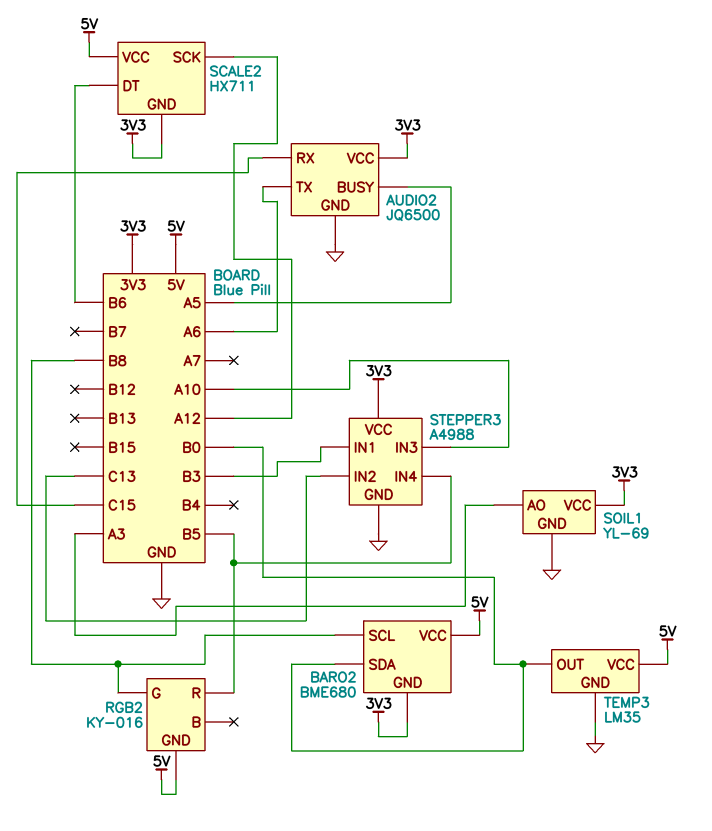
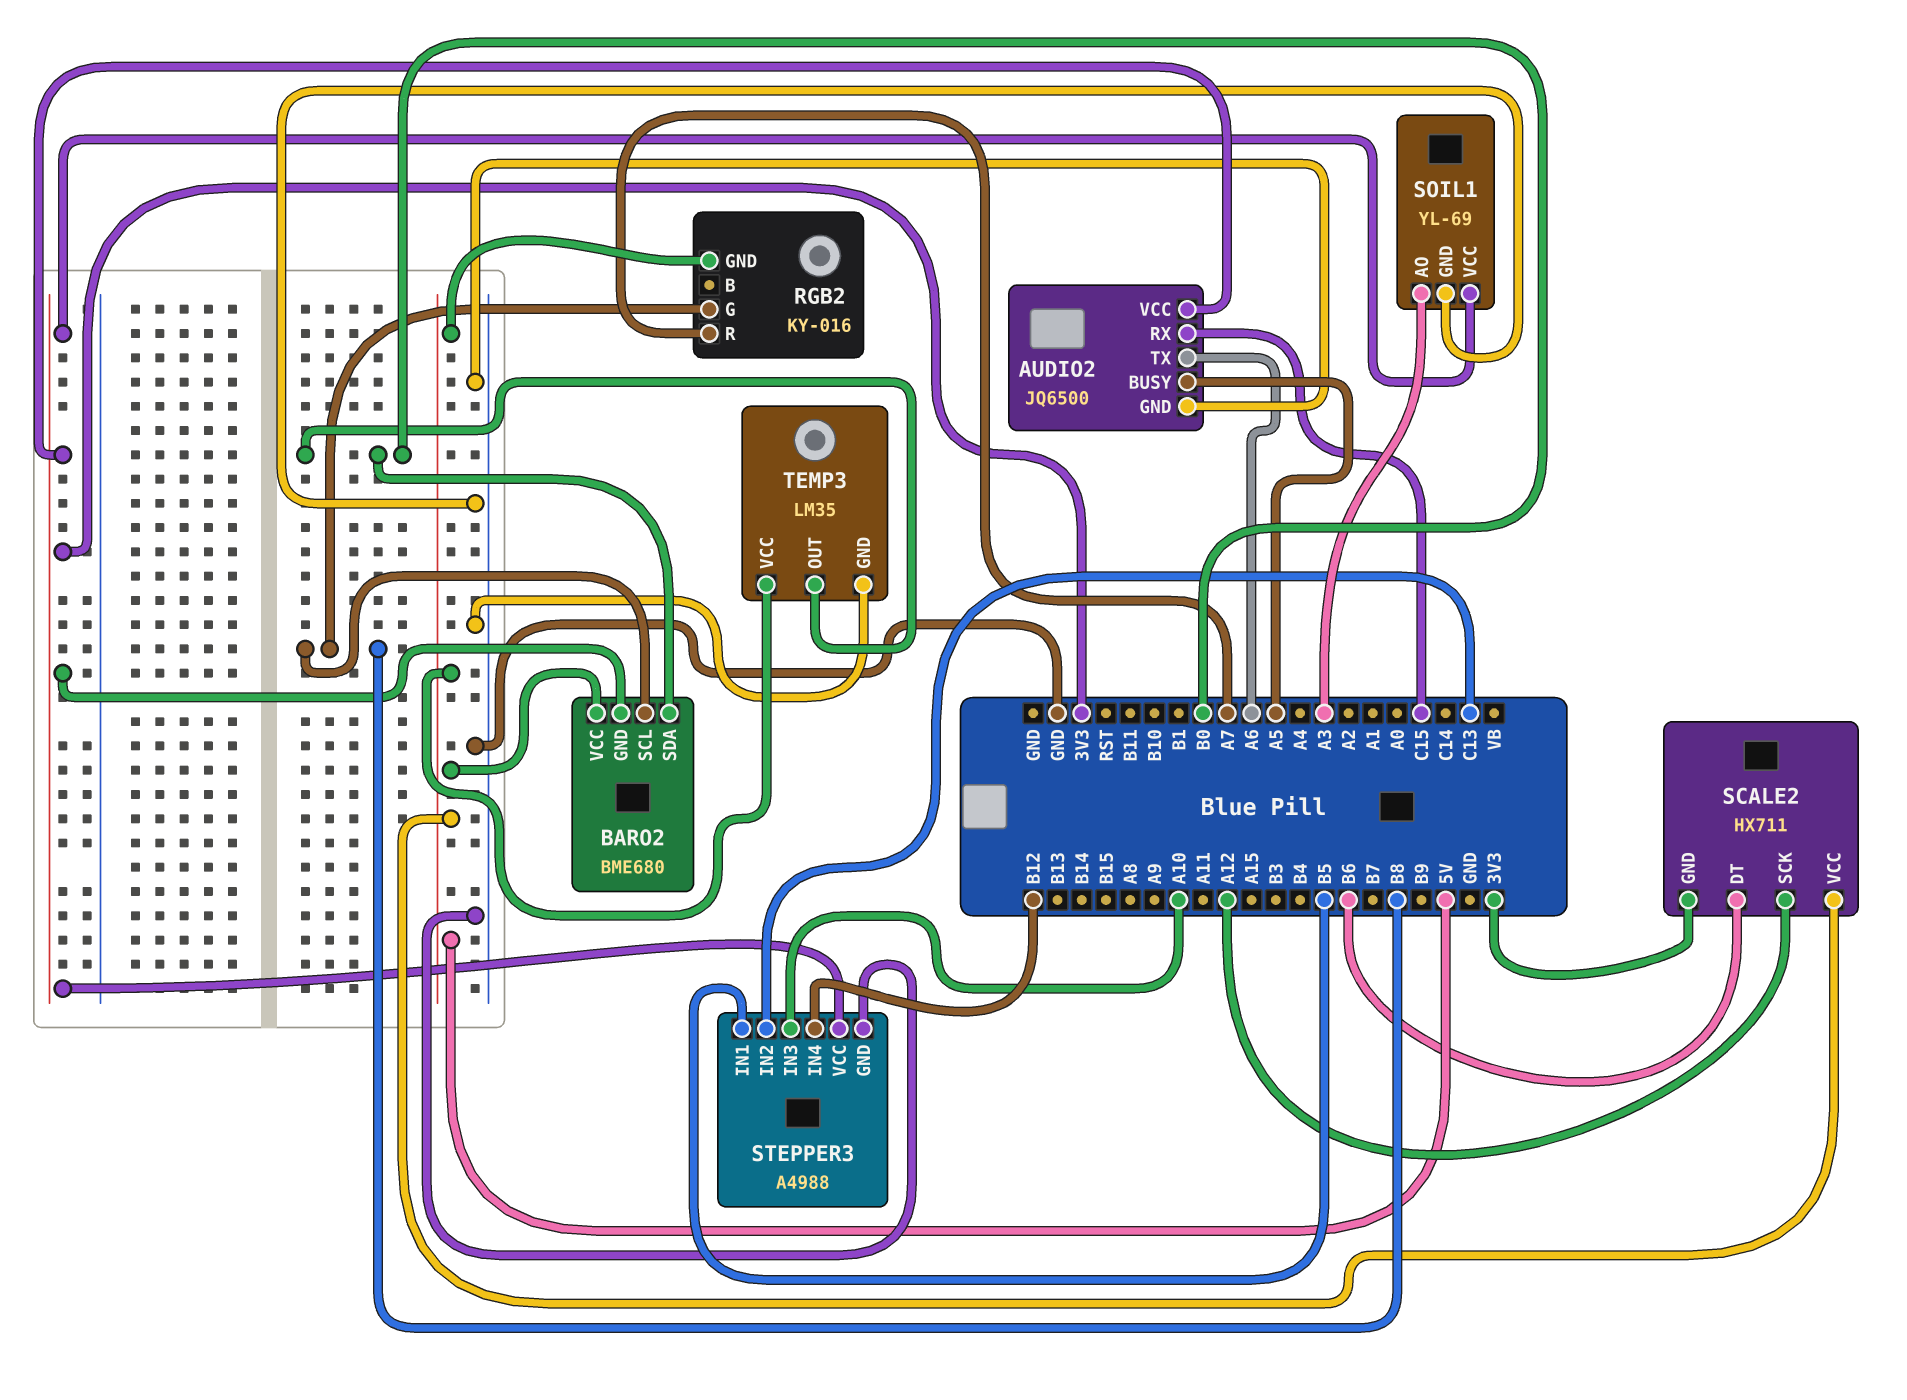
RGB2 pin R: B5 -> A7
STEPPER3 pin IN1: B3 -> B5
STEPPER3 pin IN4: B5 -> B12

